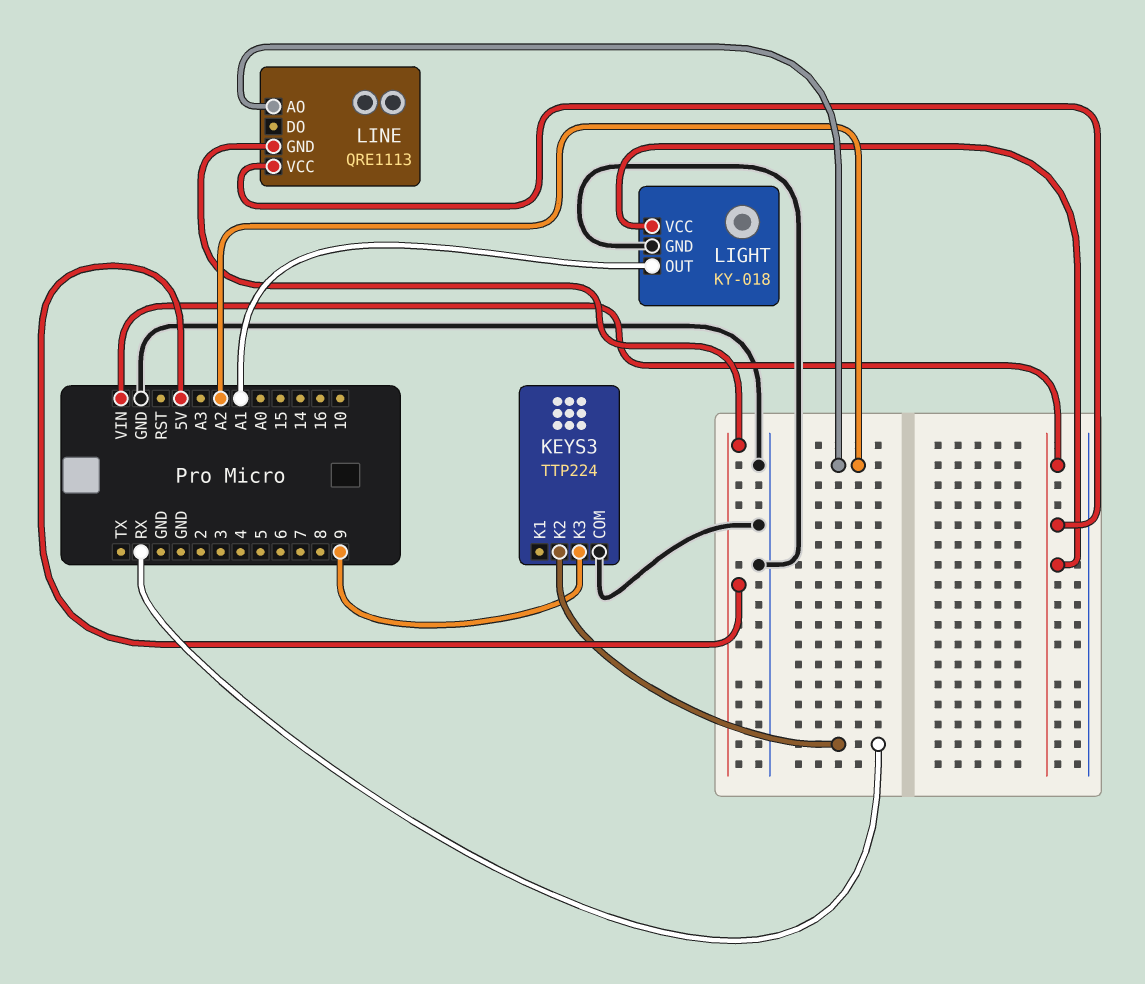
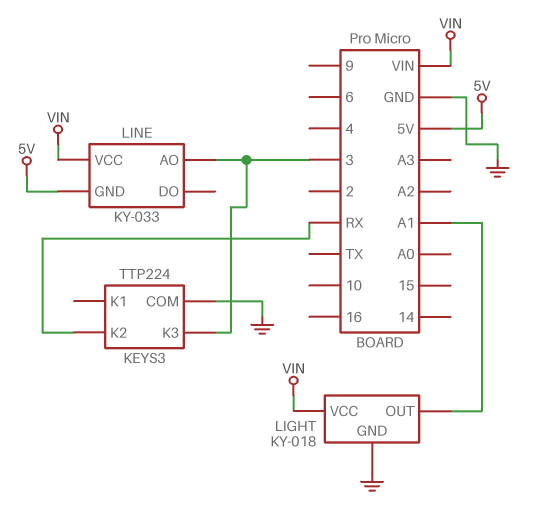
KEYS3 pin K3: 9 -> 3
LINE: QRE1113 -> KY-033
LINE pin AO: A2 -> 3

